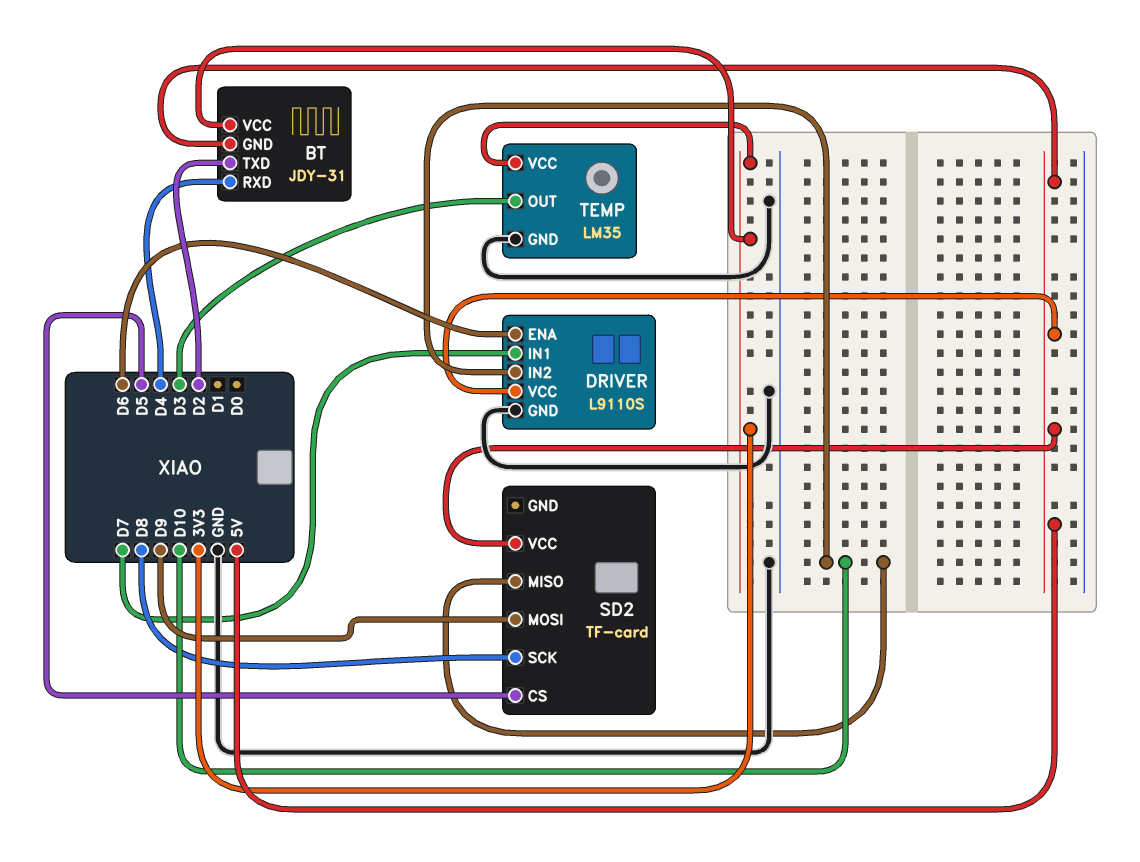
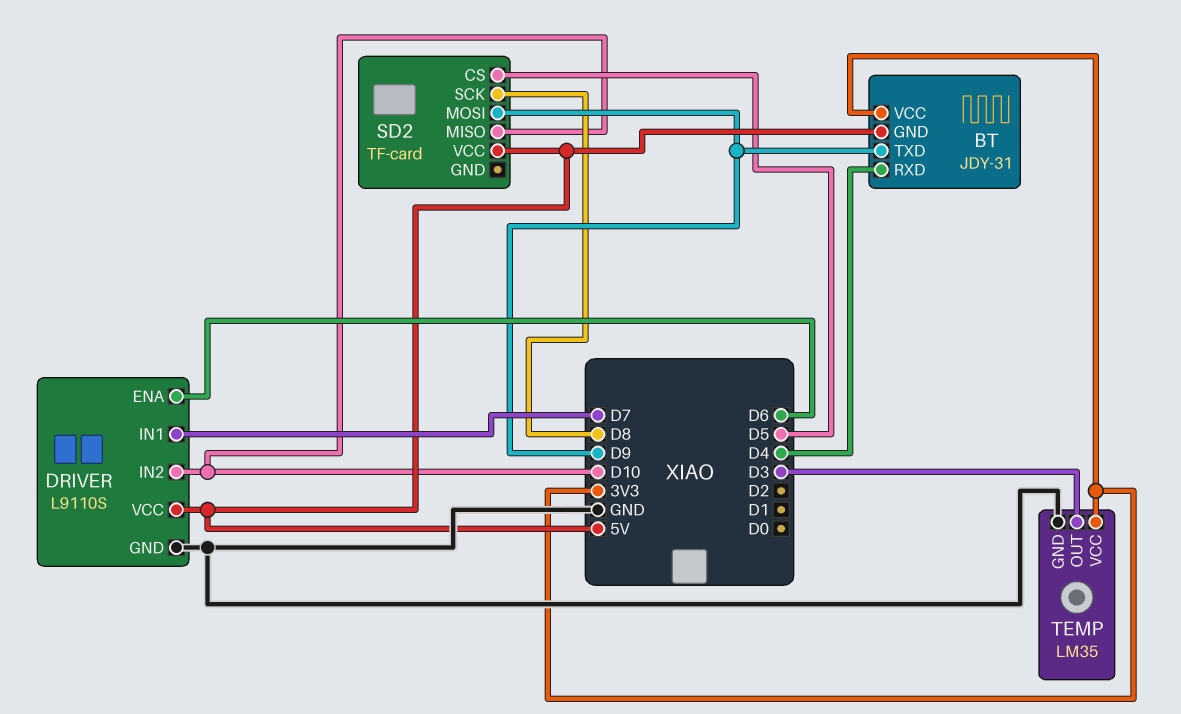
BT pin TXD: D2 -> D9

